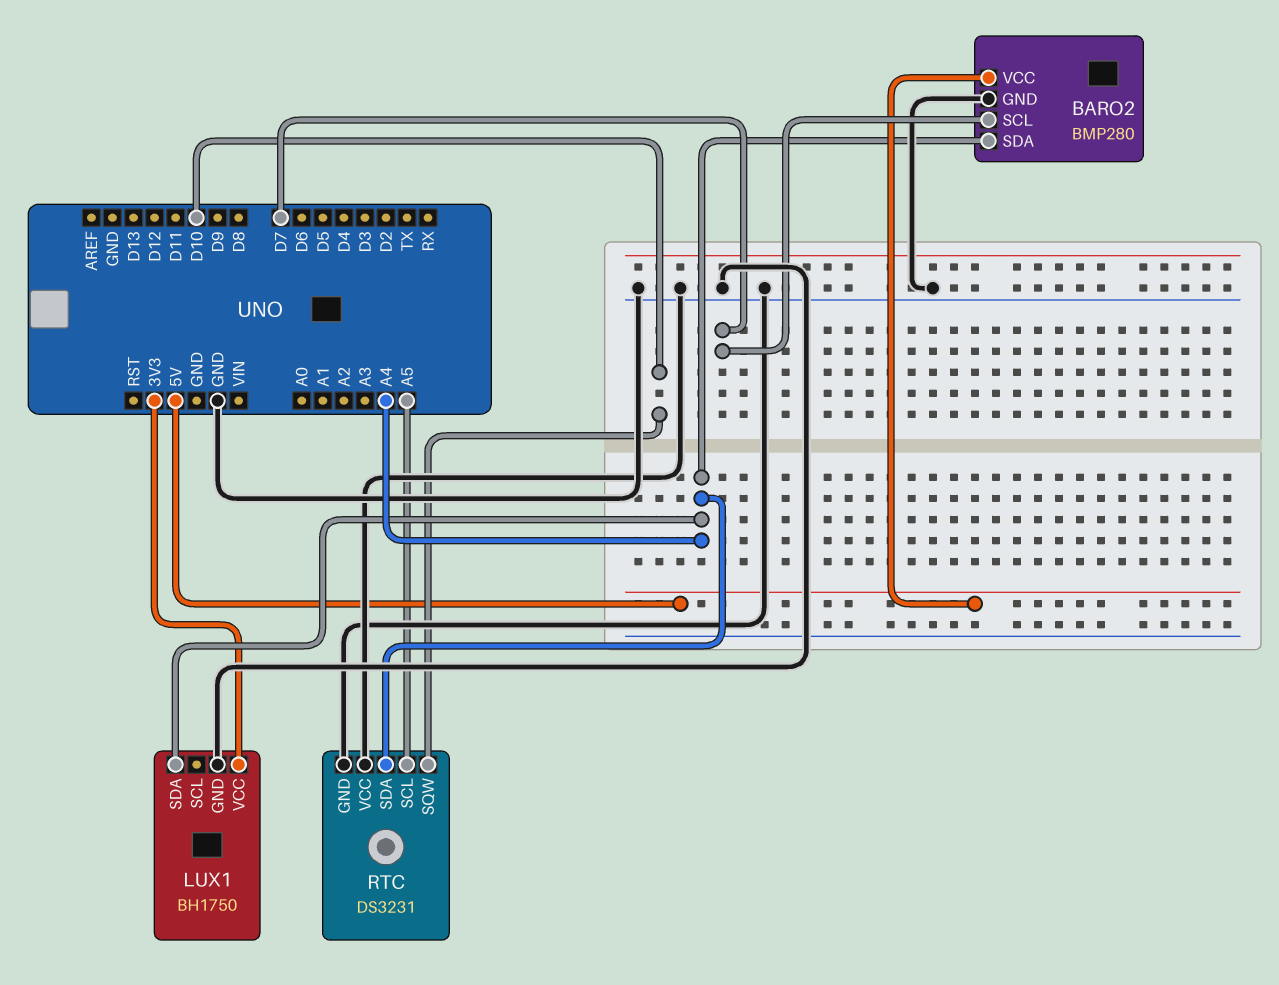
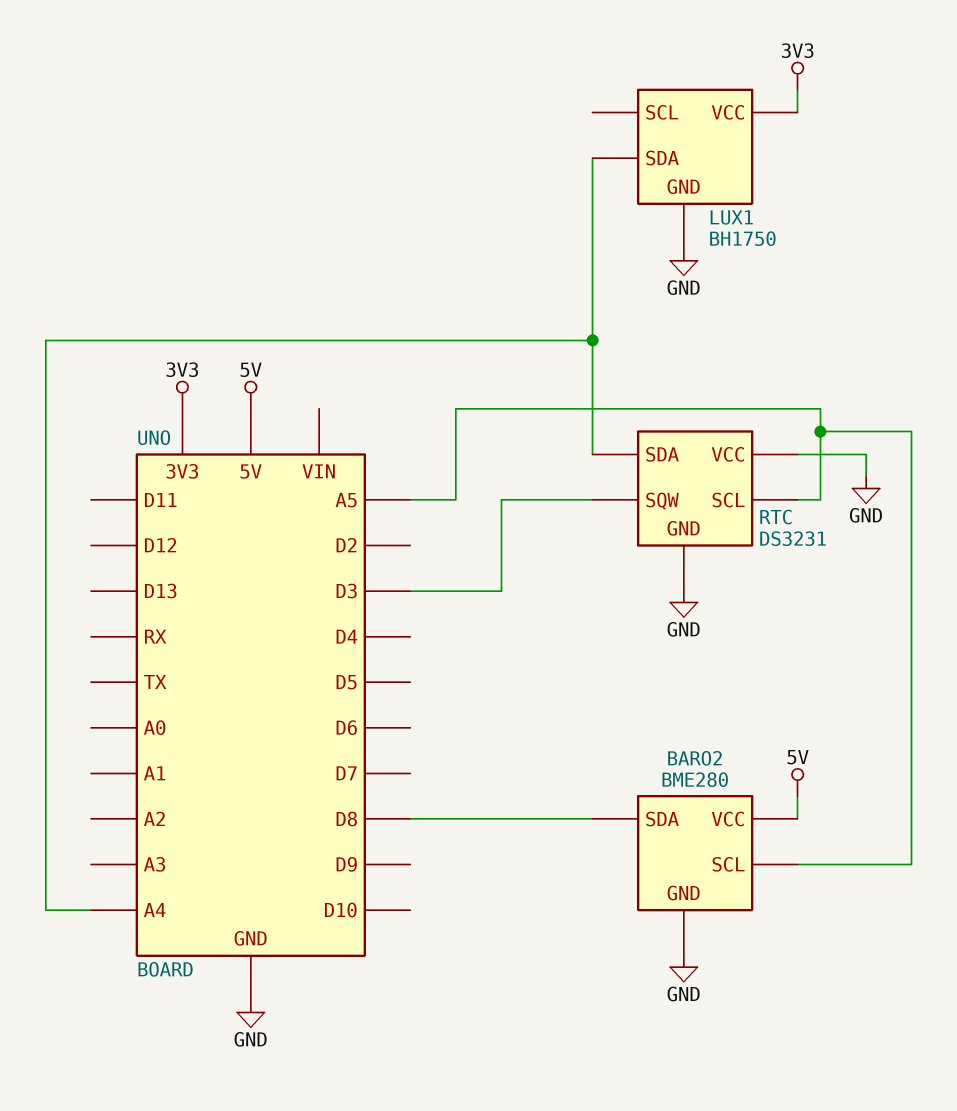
BARO2: BMP280 -> BME280
BARO2 pin SCL: D7 -> A5
BARO2 pin SDA: A4 -> D8
RTC pin SQW: D10 -> D3

